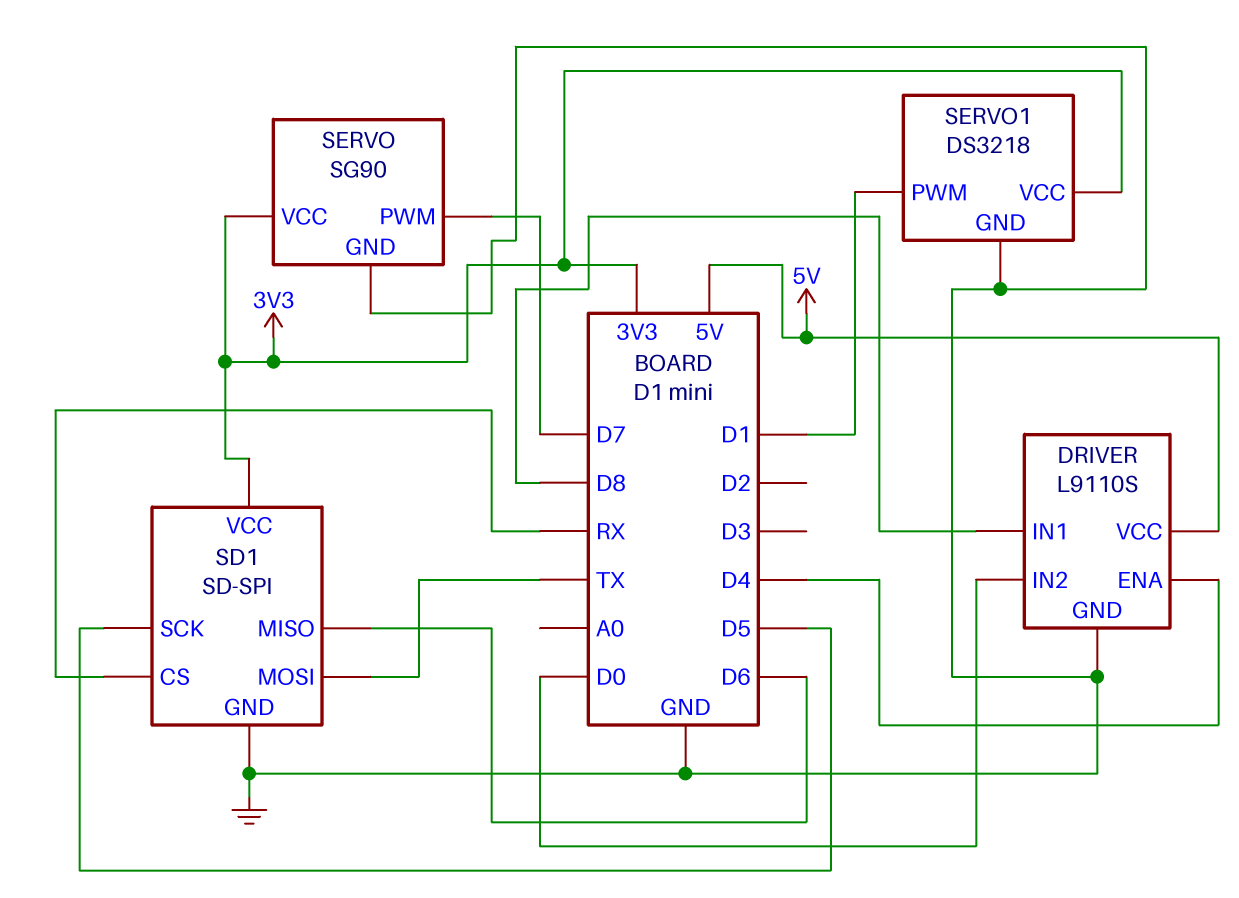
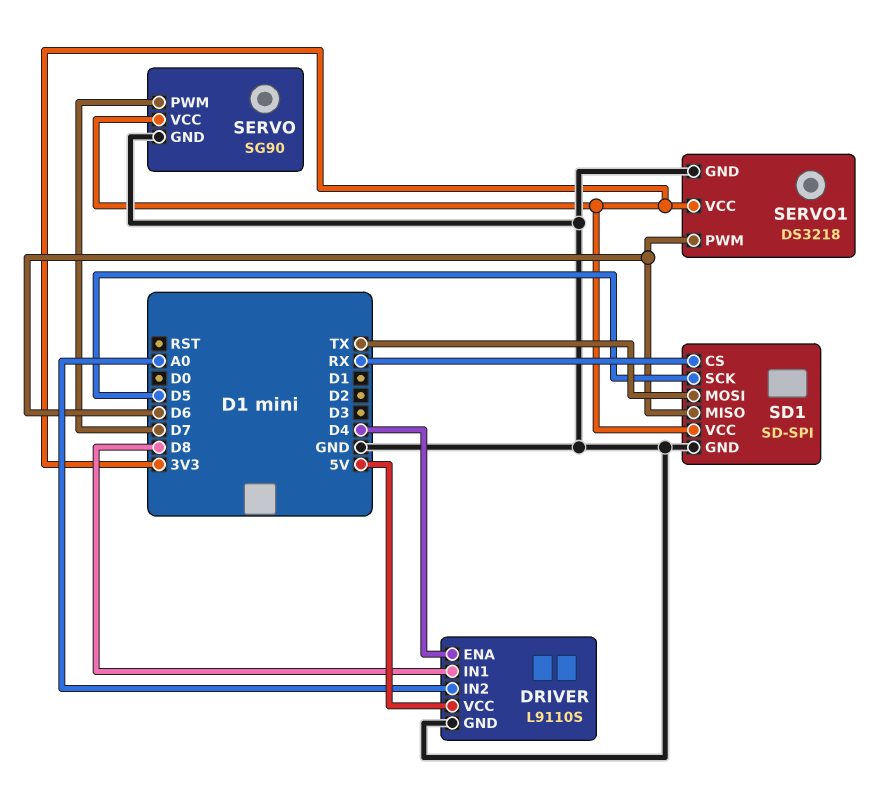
DRIVER pin IN2: D0 -> A0
SERVO1 pin PWM: D1 -> D6

